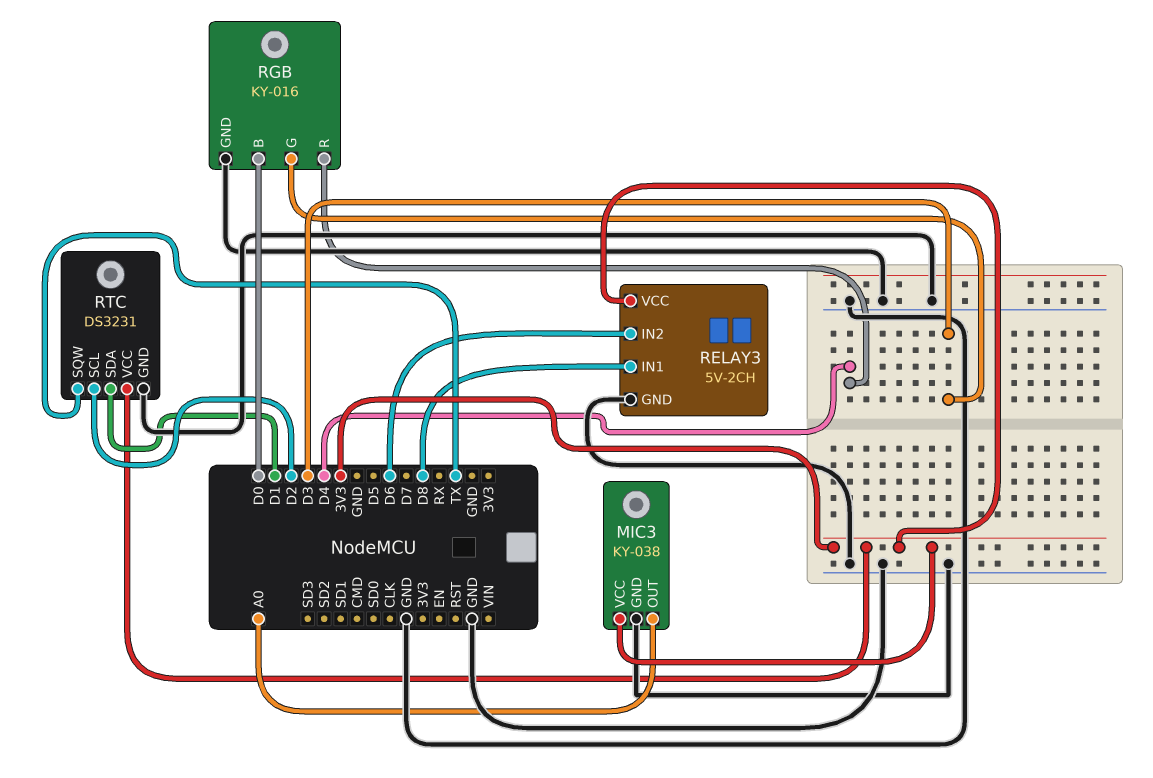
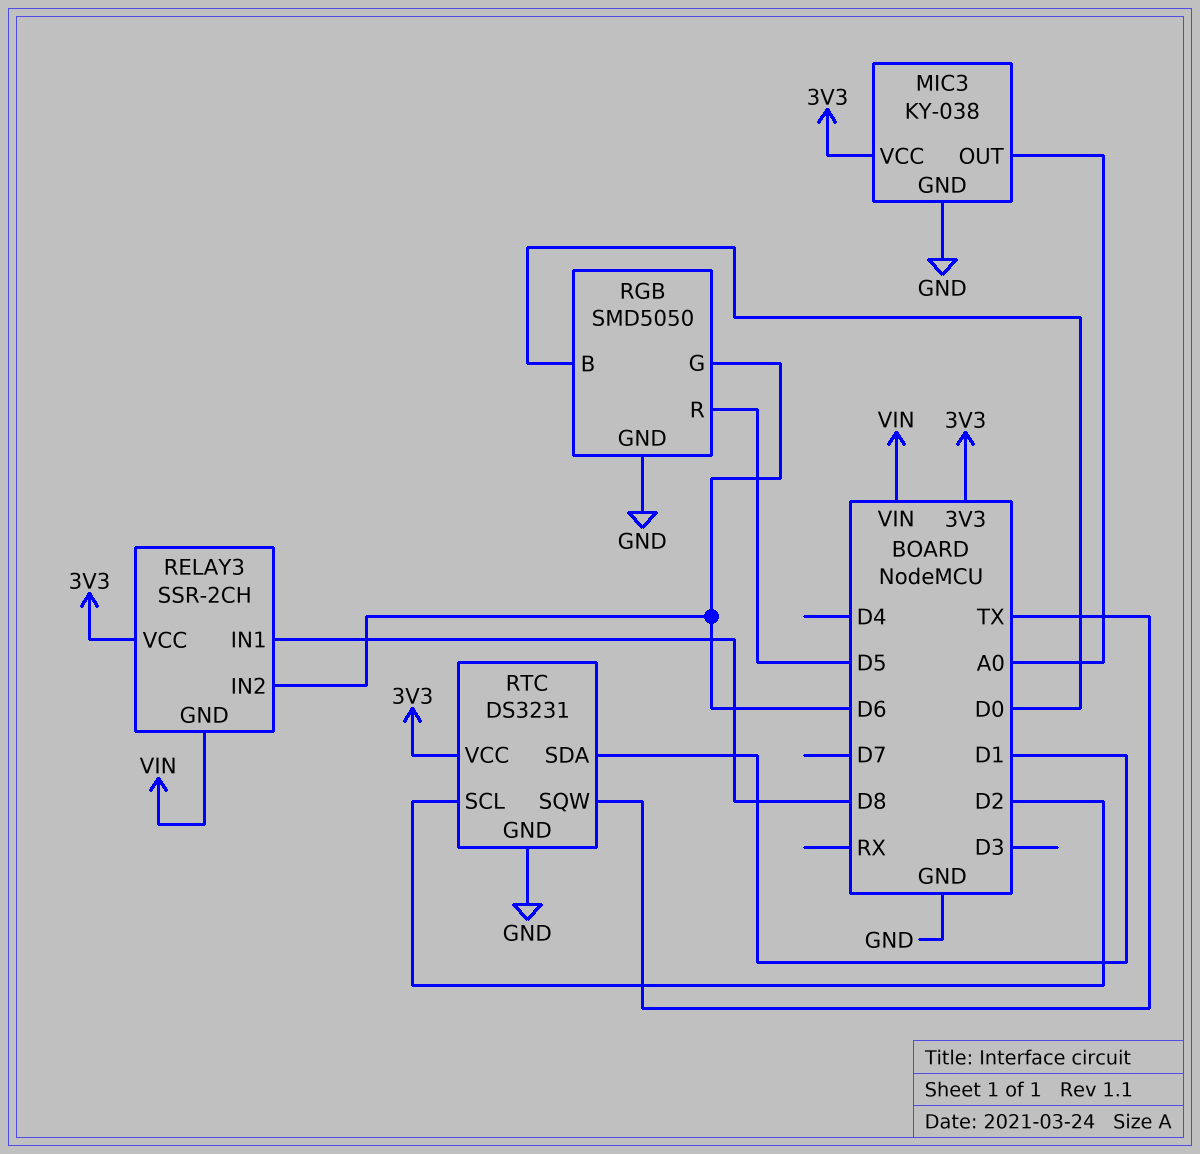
RELAY3: 5V-2CH -> SSR-2CH
RELAY3 pin GND: GND -> VIN
RGB: KY-016 -> SMD5050
RGB pin G: D3 -> D6
RGB pin R: D4 -> D5

